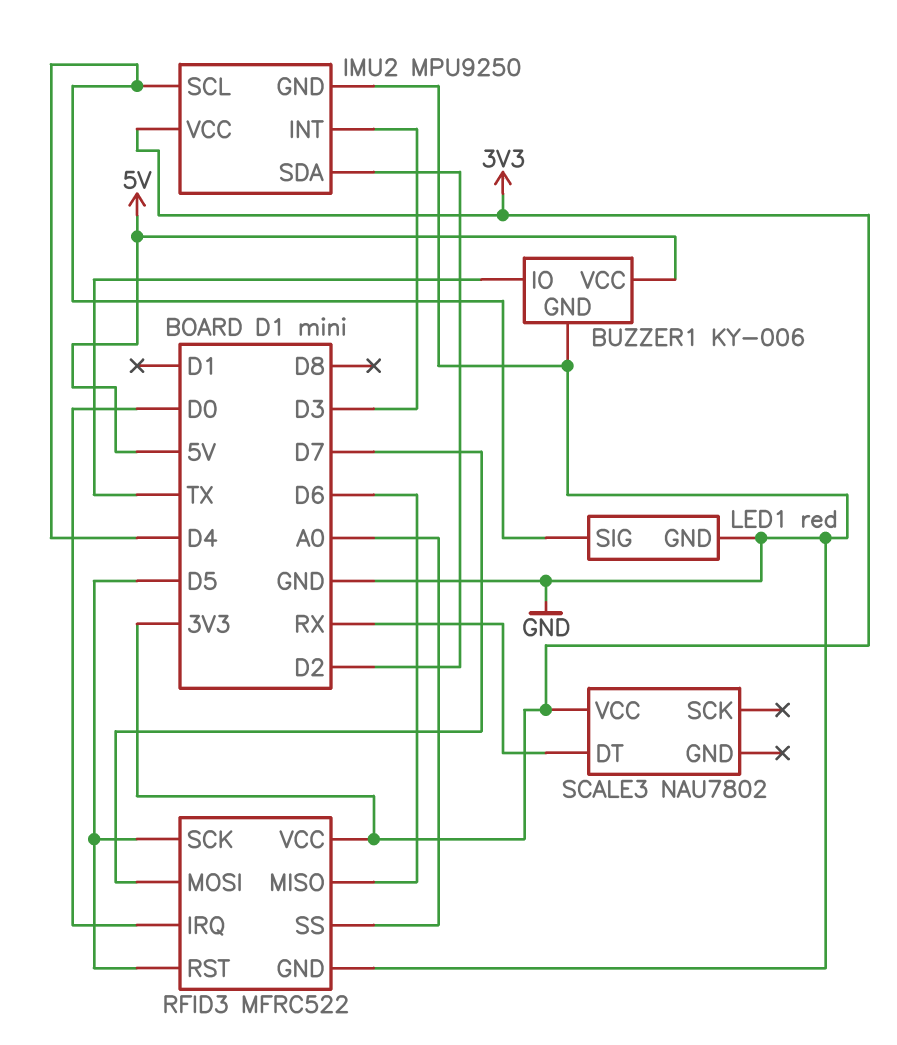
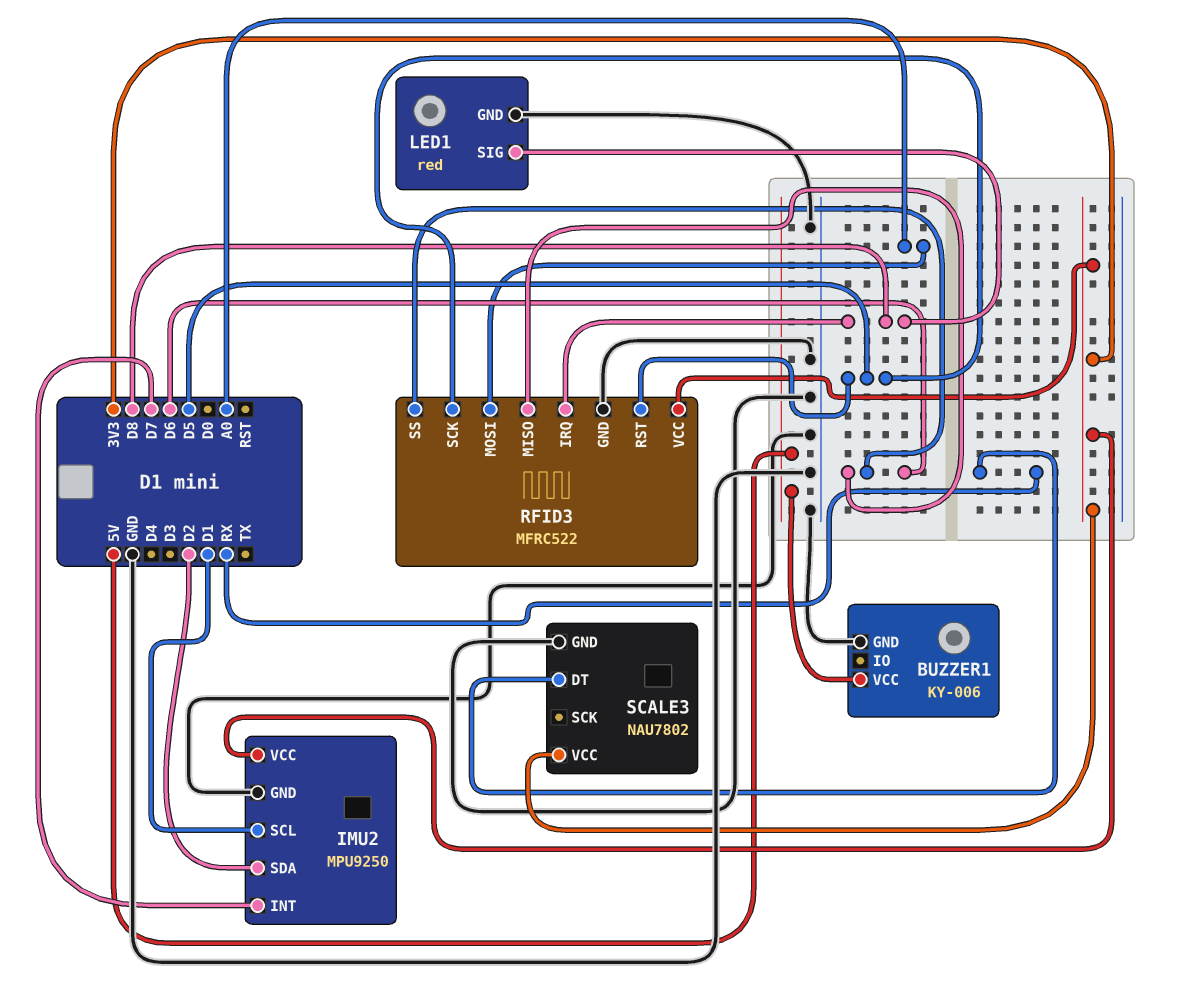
BUZZER1 pin IO: TX -> none
IMU2 pin INT: D3 -> D7
IMU2 pin SCL: D4 -> D1
LED1 pin SIG: D4 -> D8
RFID3 pin IRQ: D0 -> D8
RFID3 pin MOSI: D7 -> A0
RFID3 pin SS: A0 -> D6
SCALE3 pin GND: none -> GND

